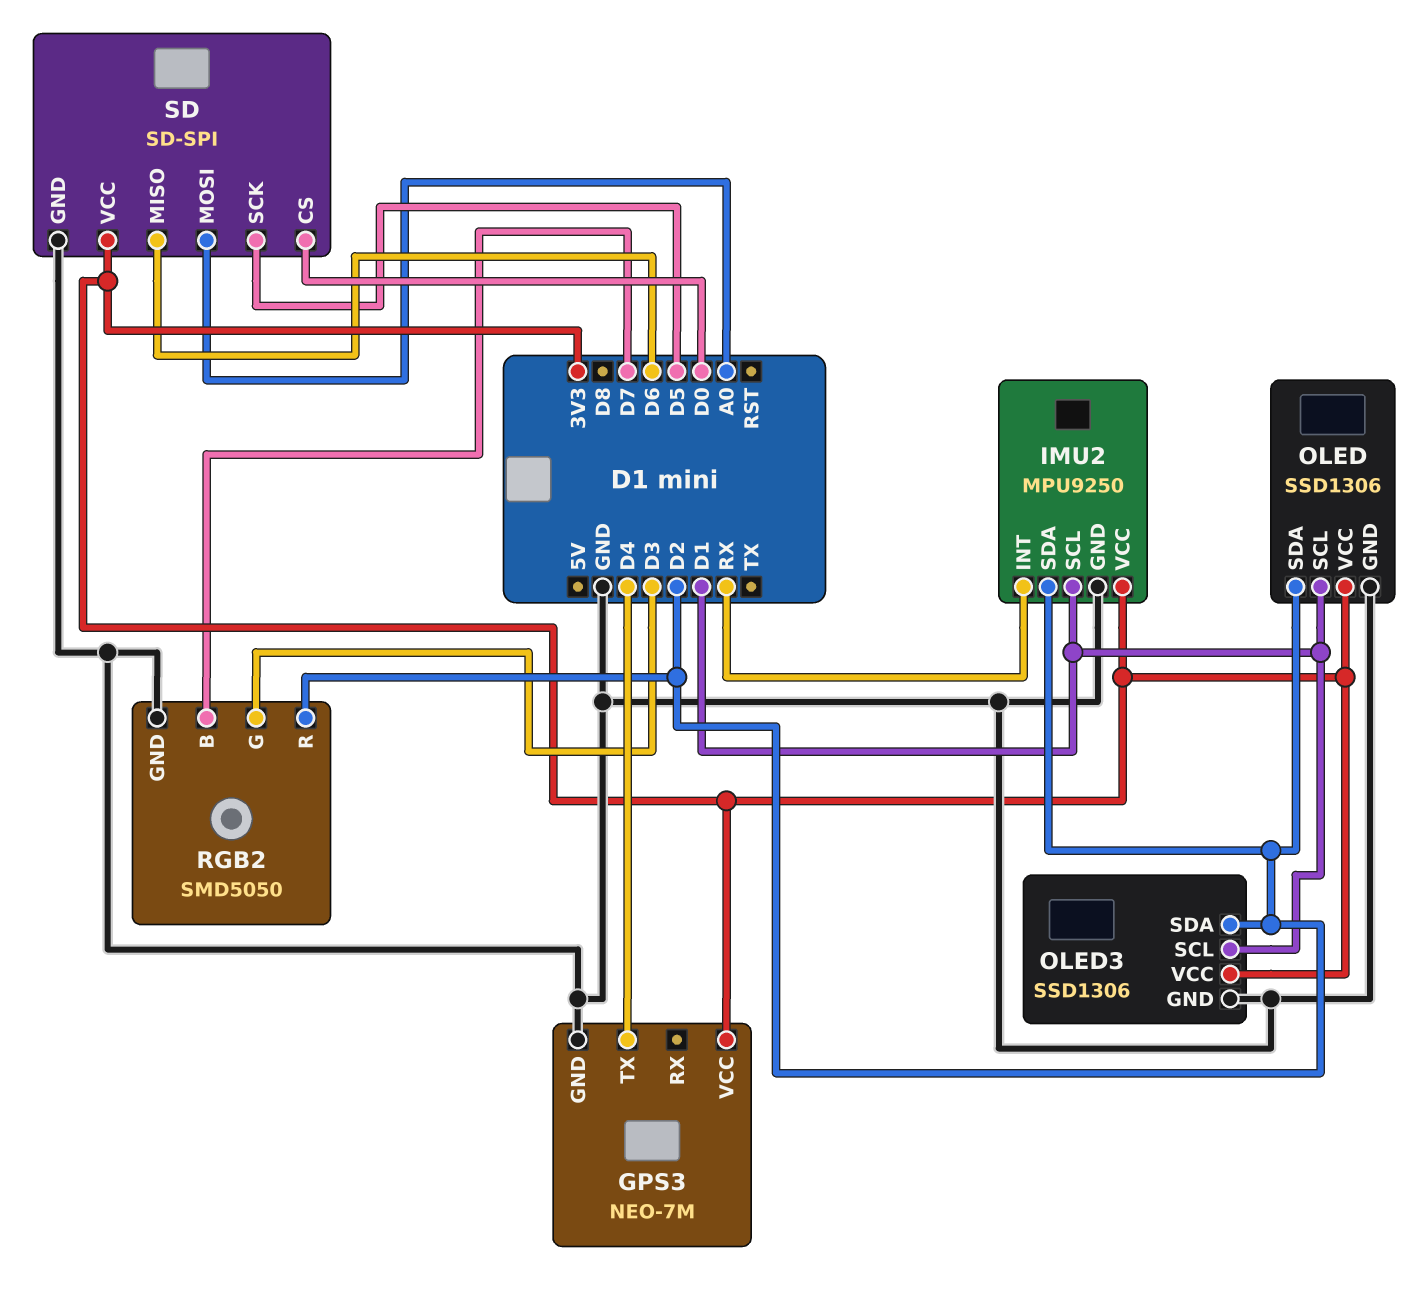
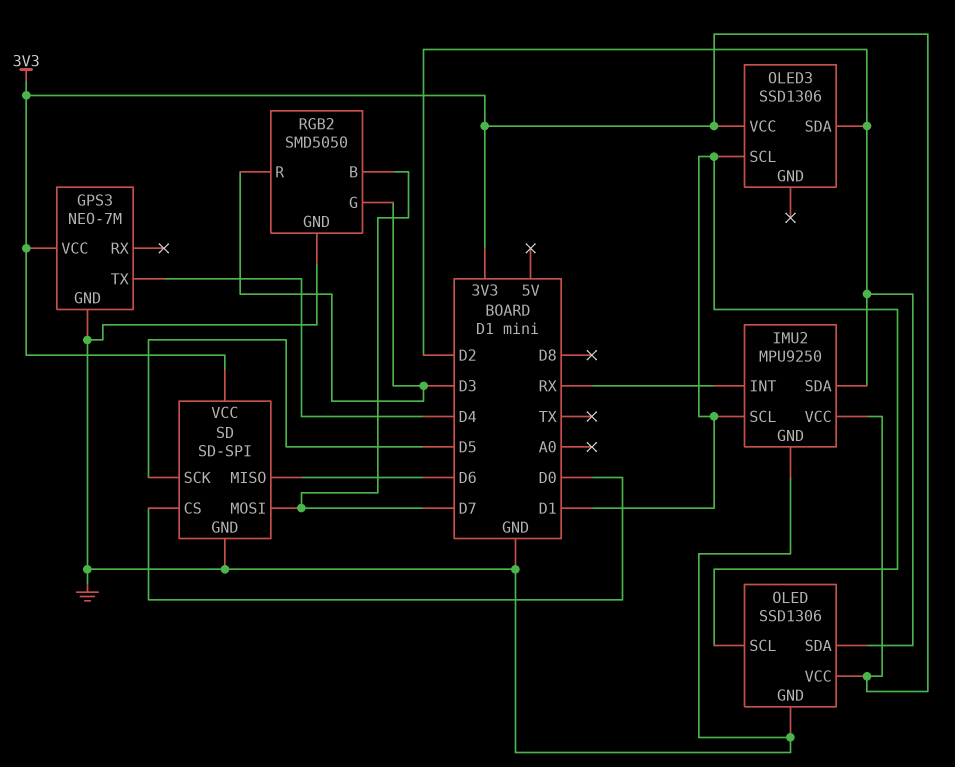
OLED3 pin GND: GND -> none
RGB2 pin R: D2 -> D3
SD pin MOSI: A0 -> D7

